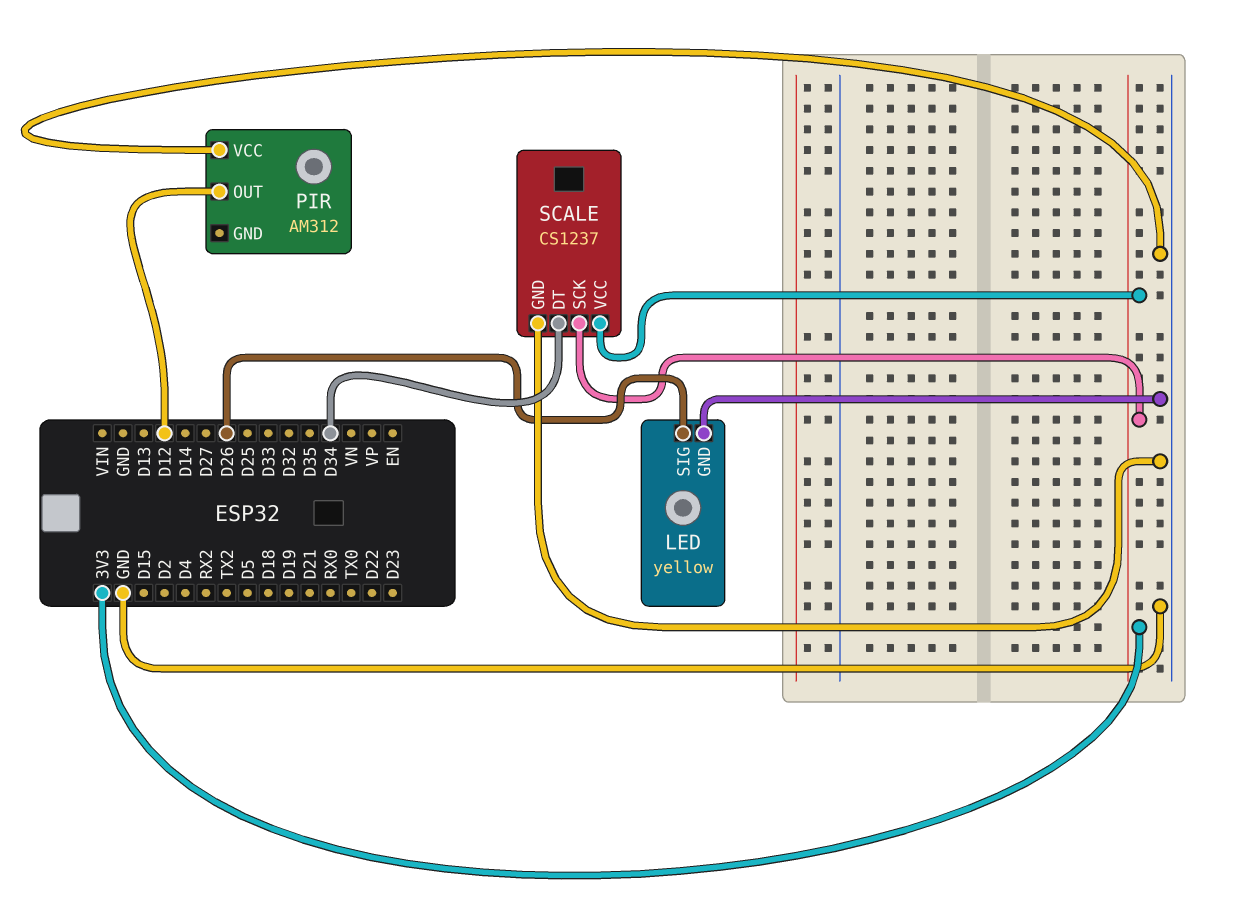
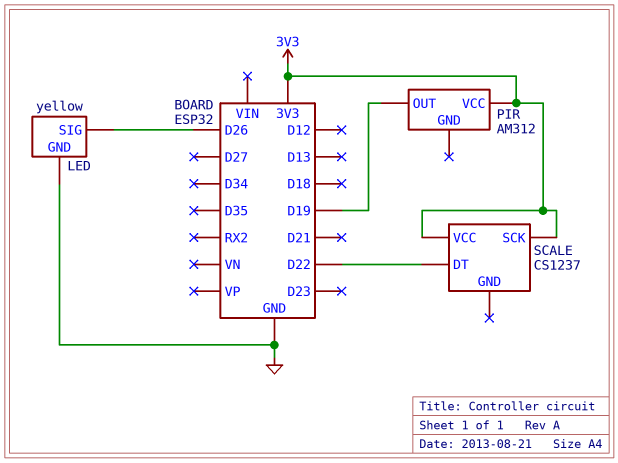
PIR pin OUT: D12 -> D19
PIR pin VCC: GND -> 3V3
SCALE pin DT: D34 -> D22
SCALE pin GND: GND -> none

